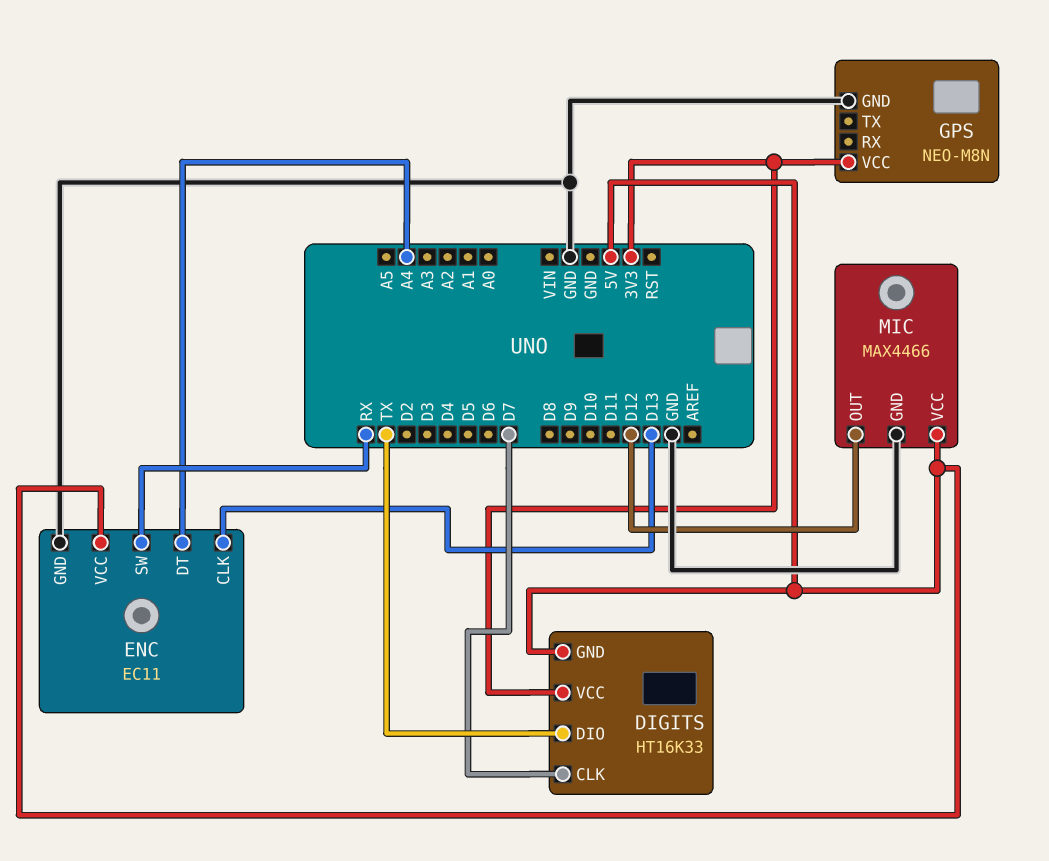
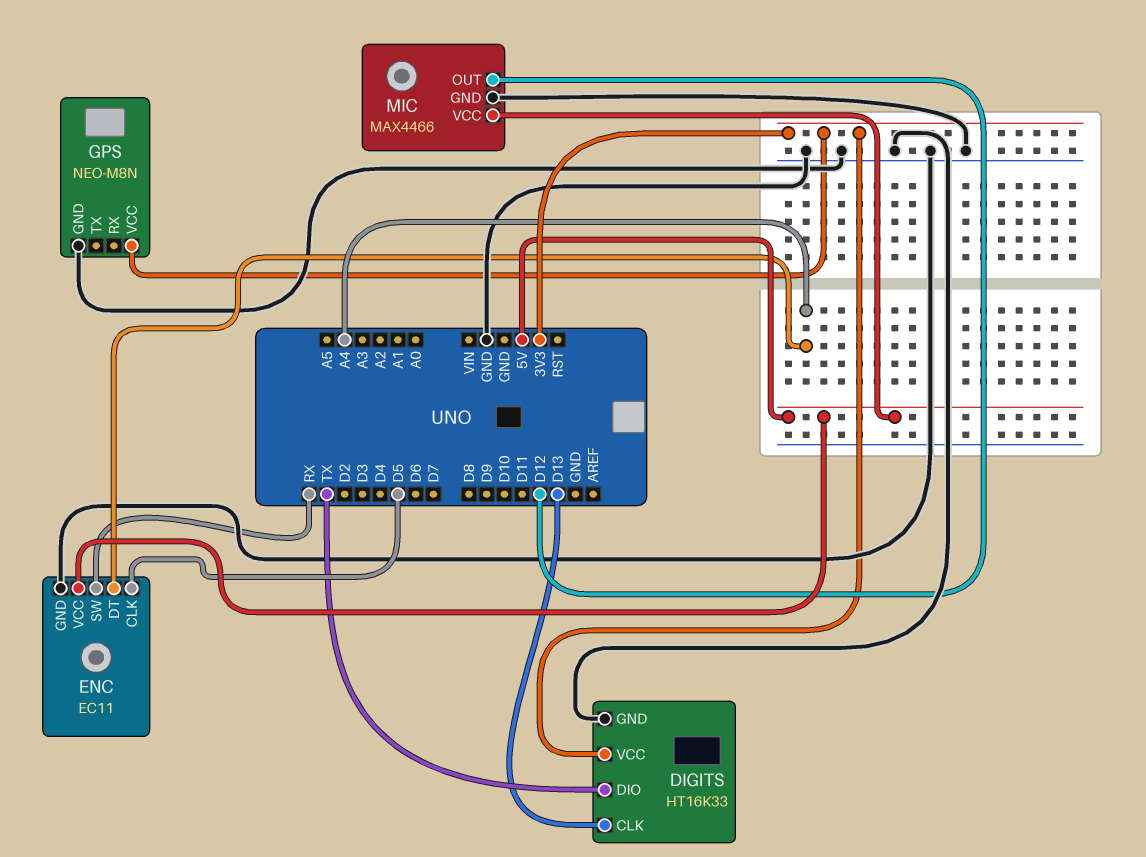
DIGITS pin CLK: D7 -> D13
DIGITS pin GND: 5V -> GND
ENC pin CLK: D13 -> D5

